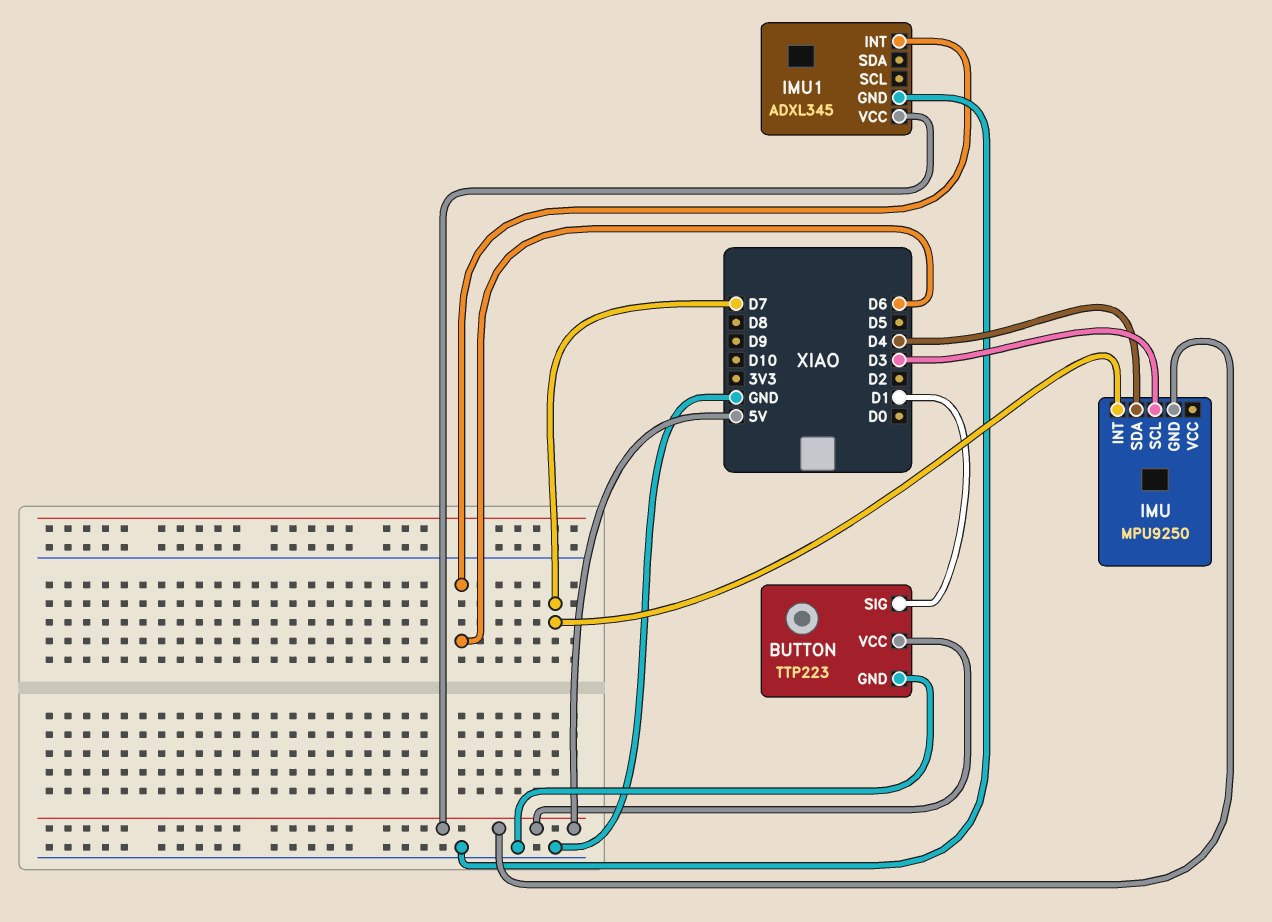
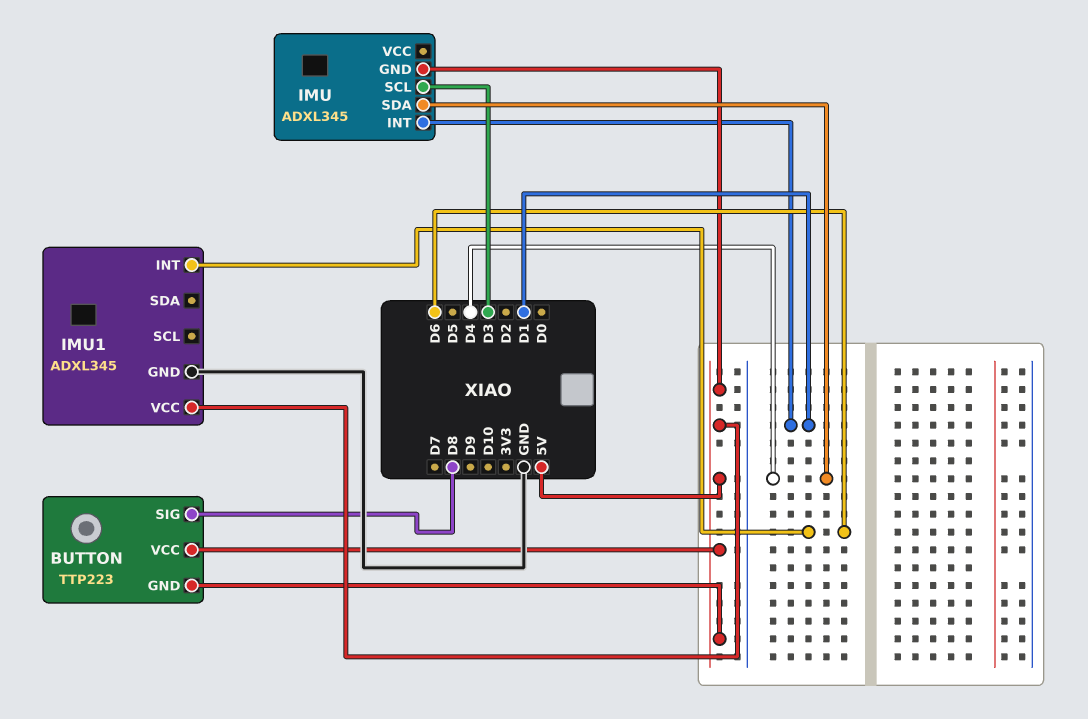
BUTTON pin GND: GND -> 5V
BUTTON pin SIG: D1 -> D8
IMU: MPU9250 -> ADXL345
IMU pin INT: D7 -> D1

